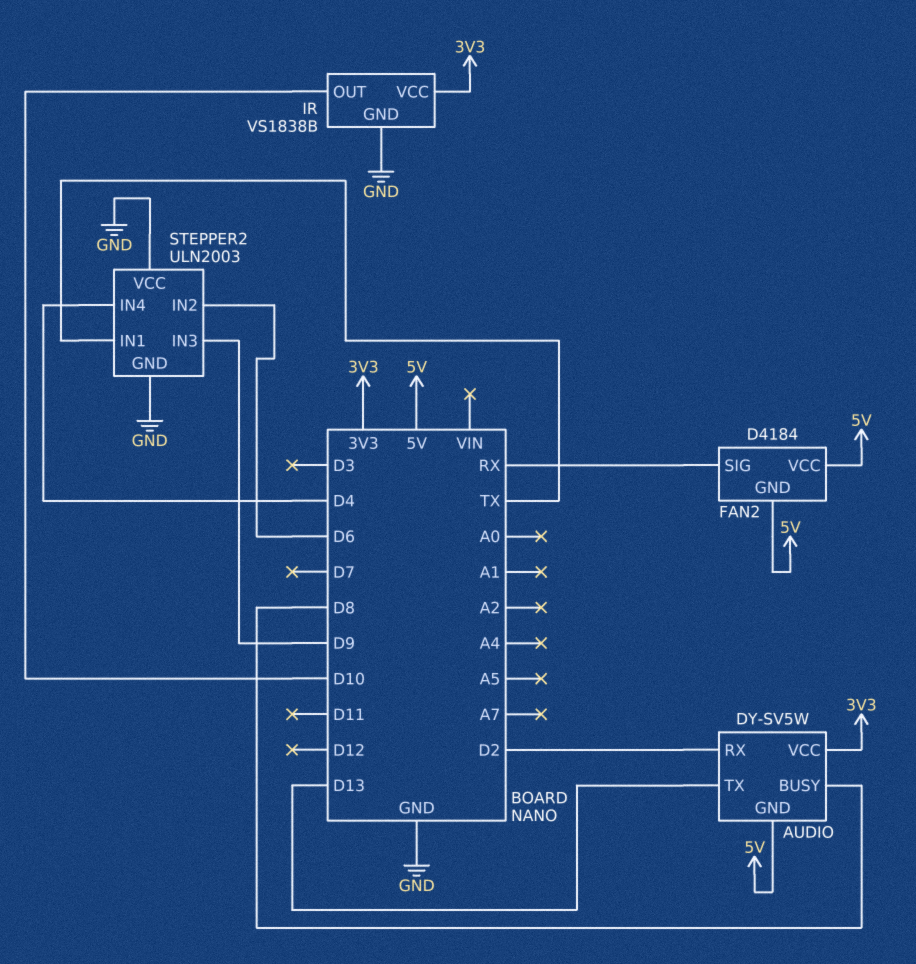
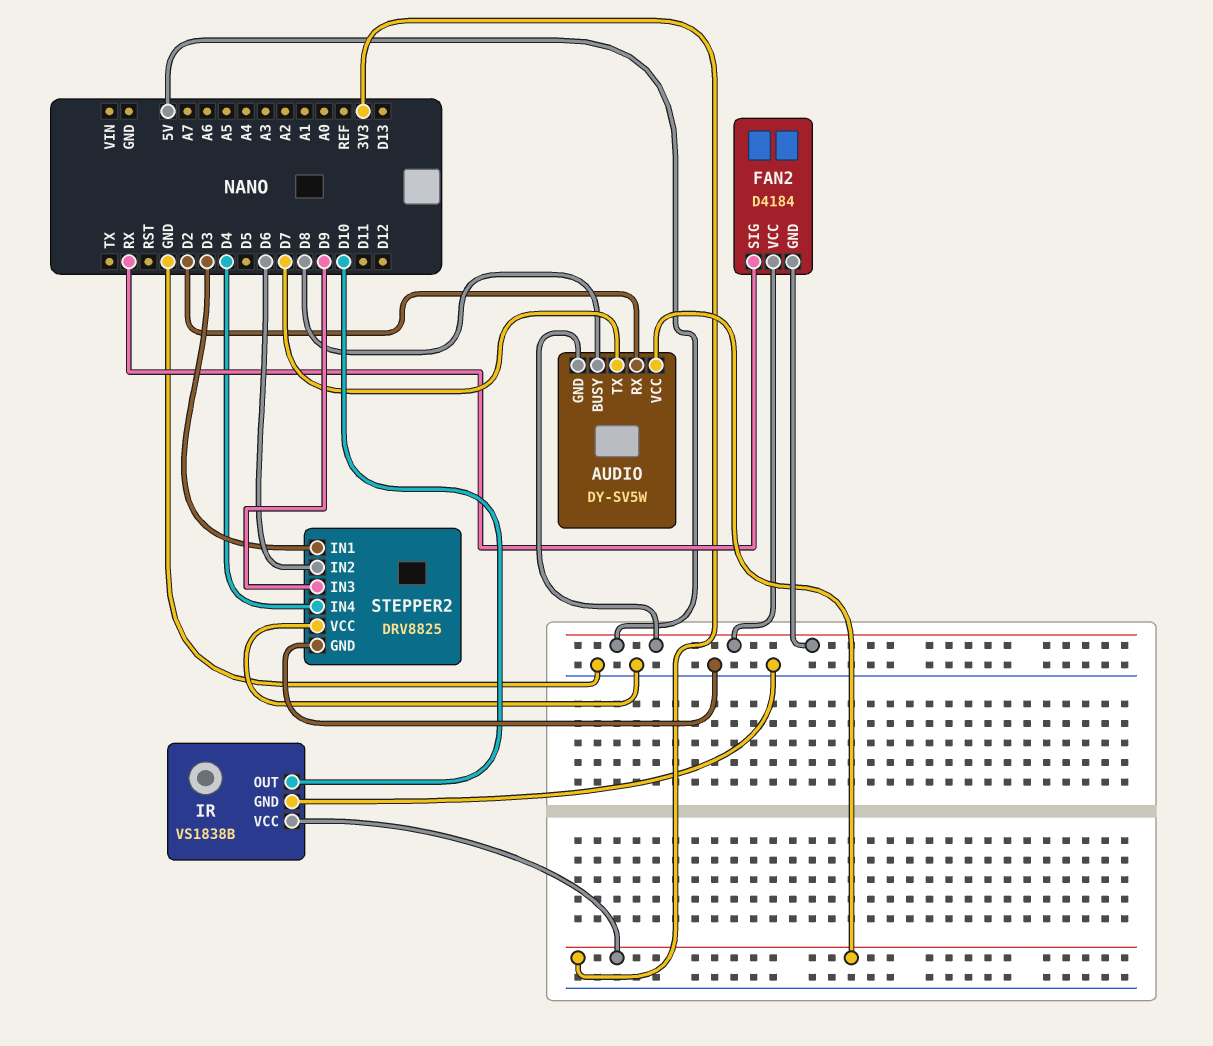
AUDIO pin TX: D13 -> D7
STEPPER2: ULN2003 -> DRV8825
STEPPER2 pin IN1: TX -> D3

